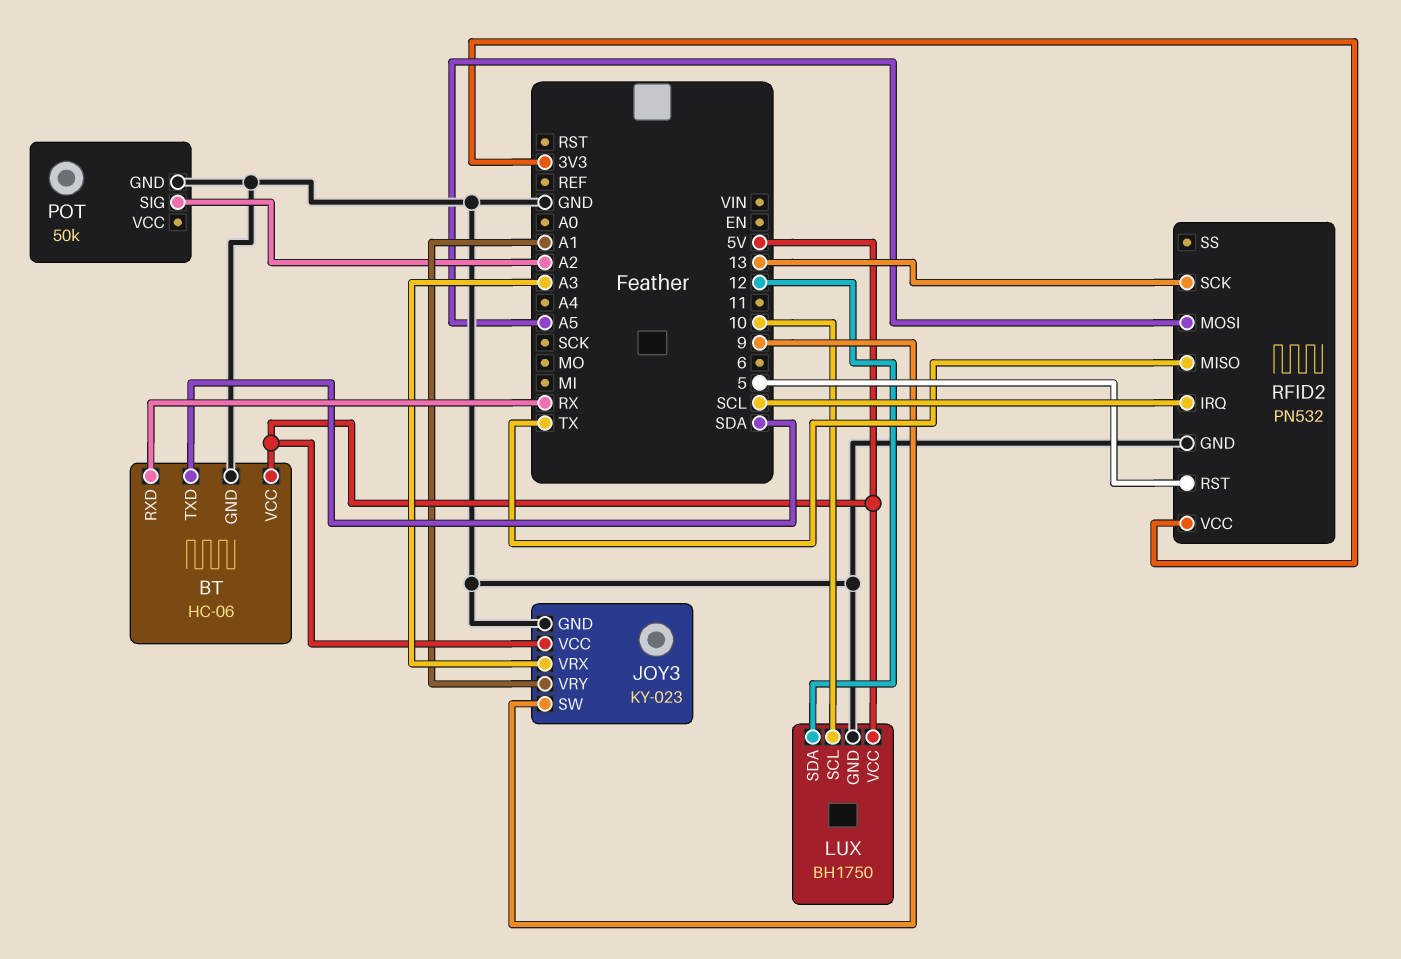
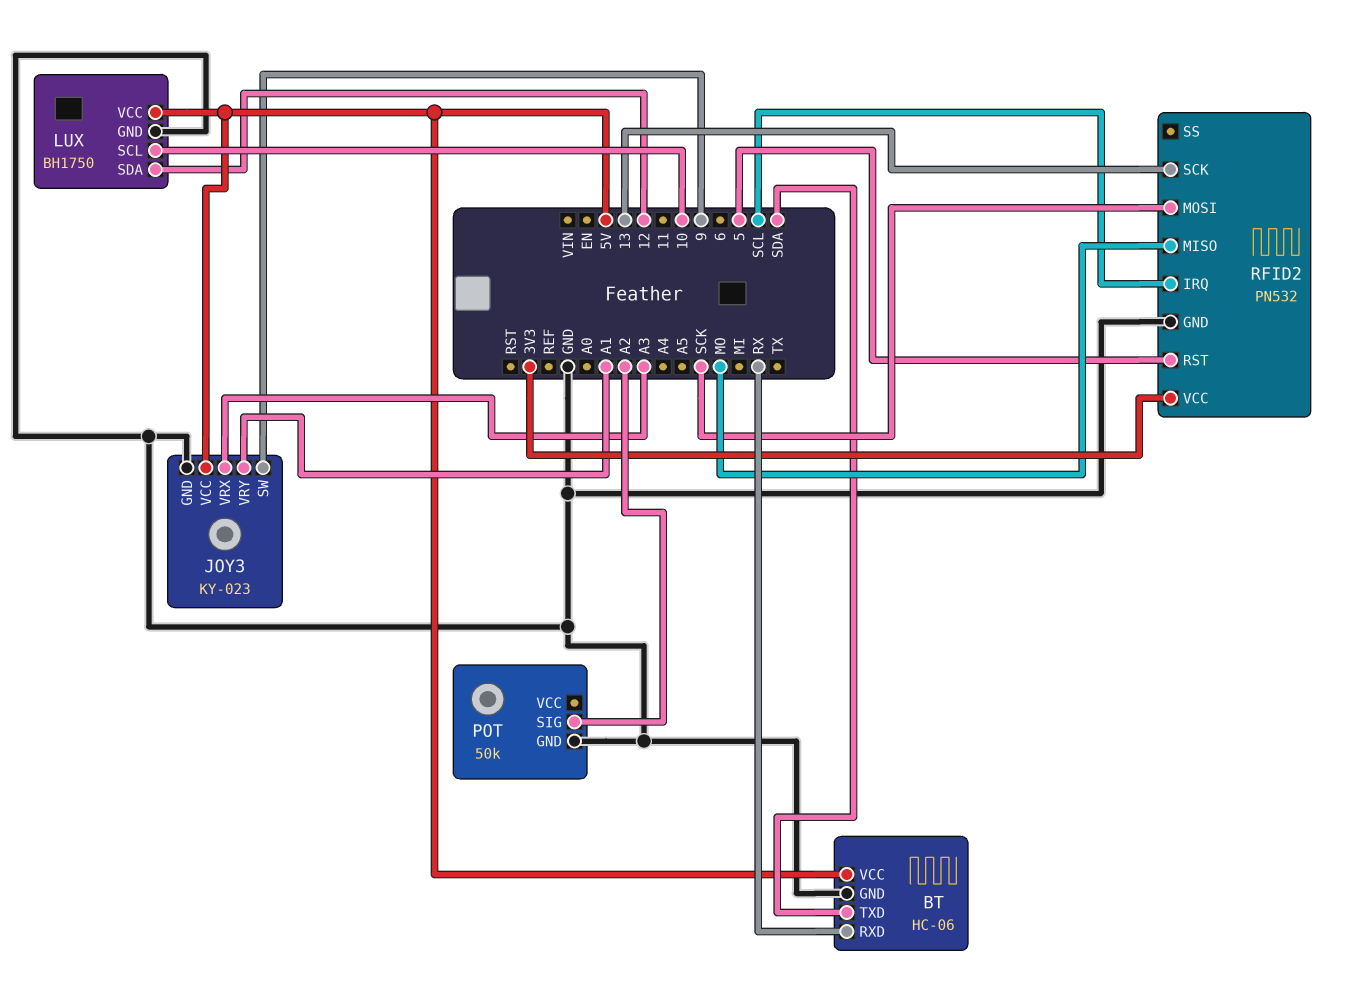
RFID2 pin MISO: TX -> MO
RFID2 pin MOSI: A5 -> SCK

